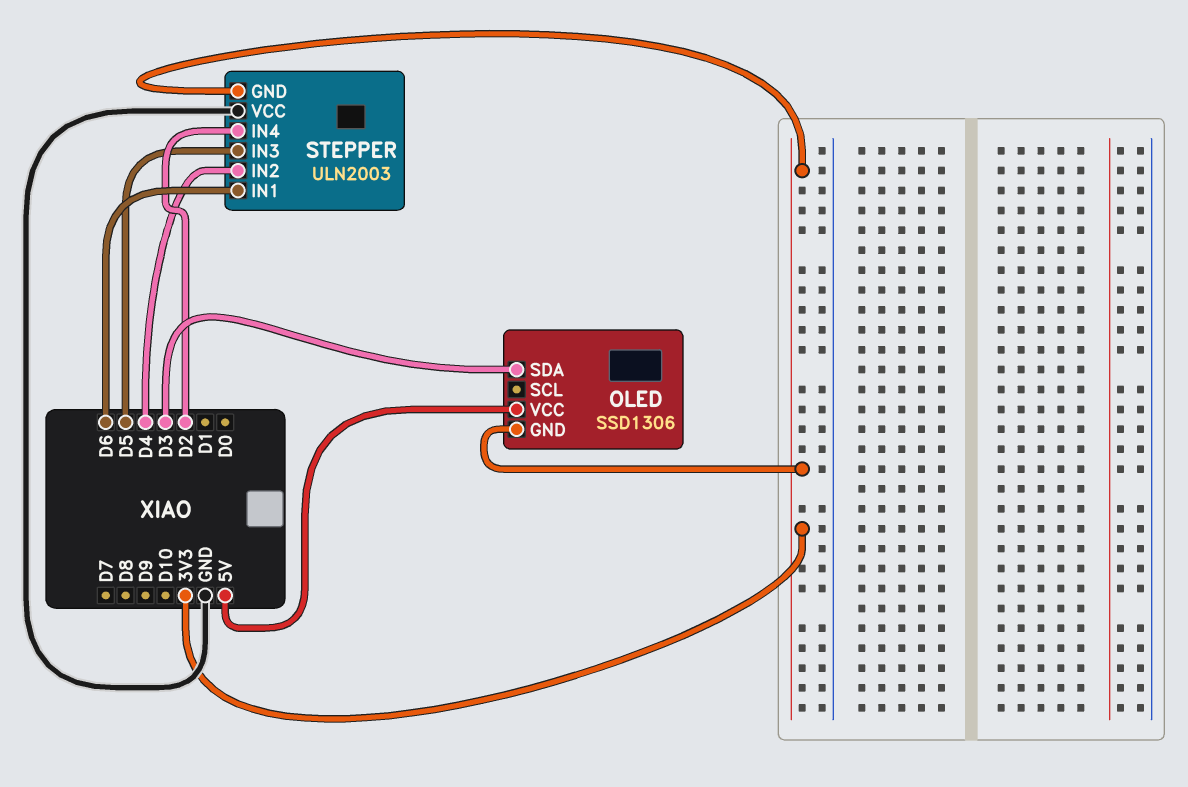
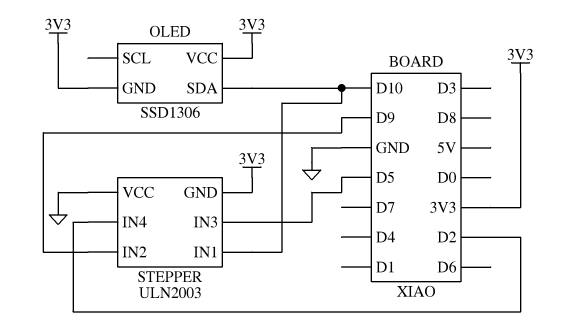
OLED pin SDA: D3 -> D10
OLED pin VCC: 5V -> 3V3
STEPPER pin IN1: D6 -> D10
STEPPER pin IN2: D4 -> D9

